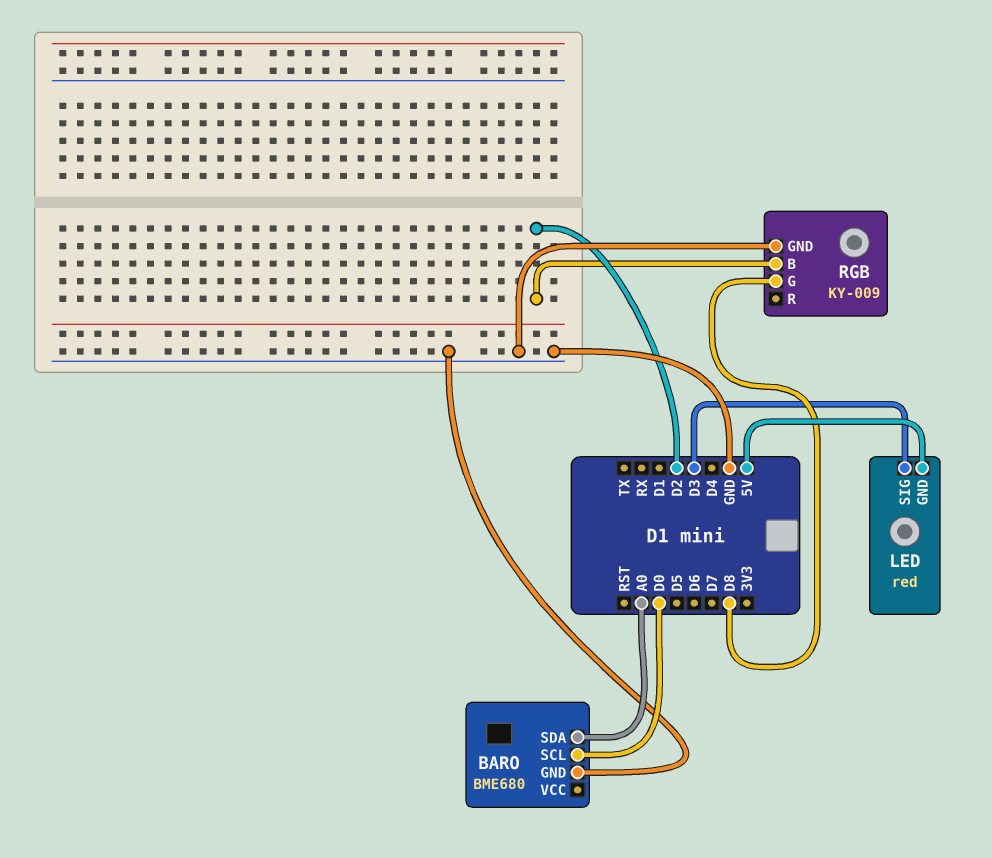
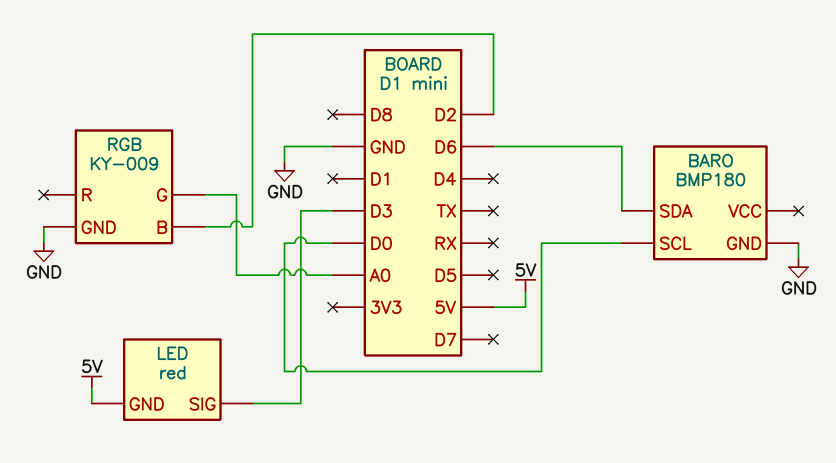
BARO: BME680 -> BMP180
BARO pin SDA: A0 -> D6
RGB pin G: D8 -> A0

